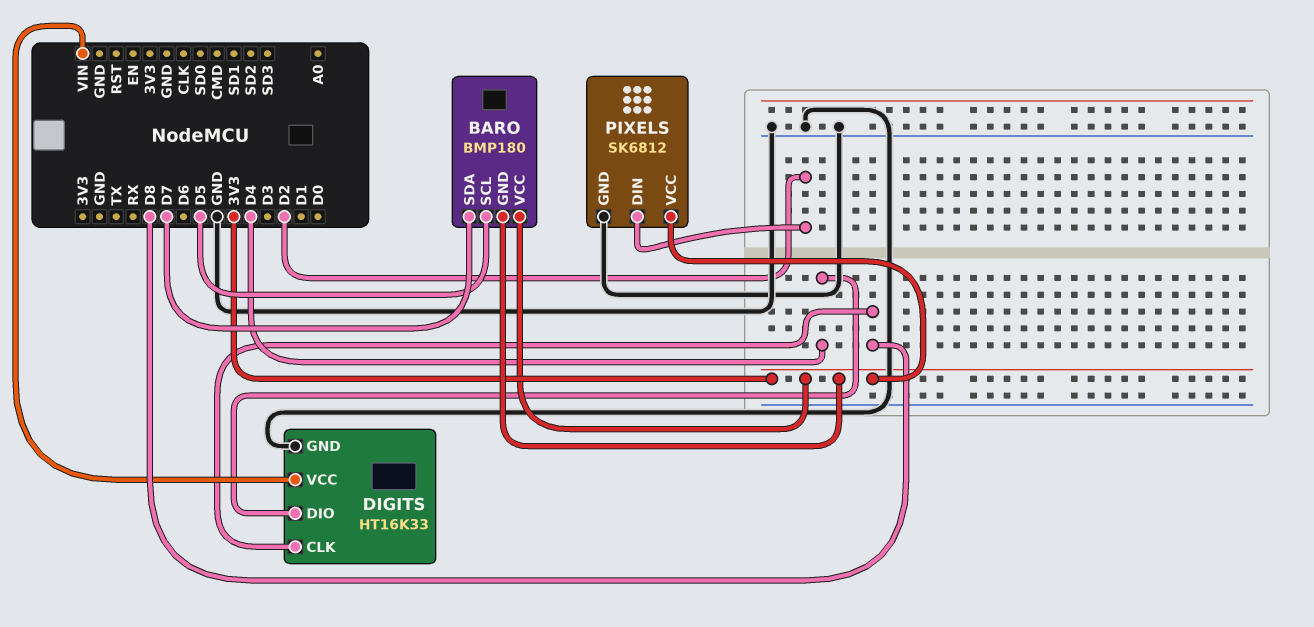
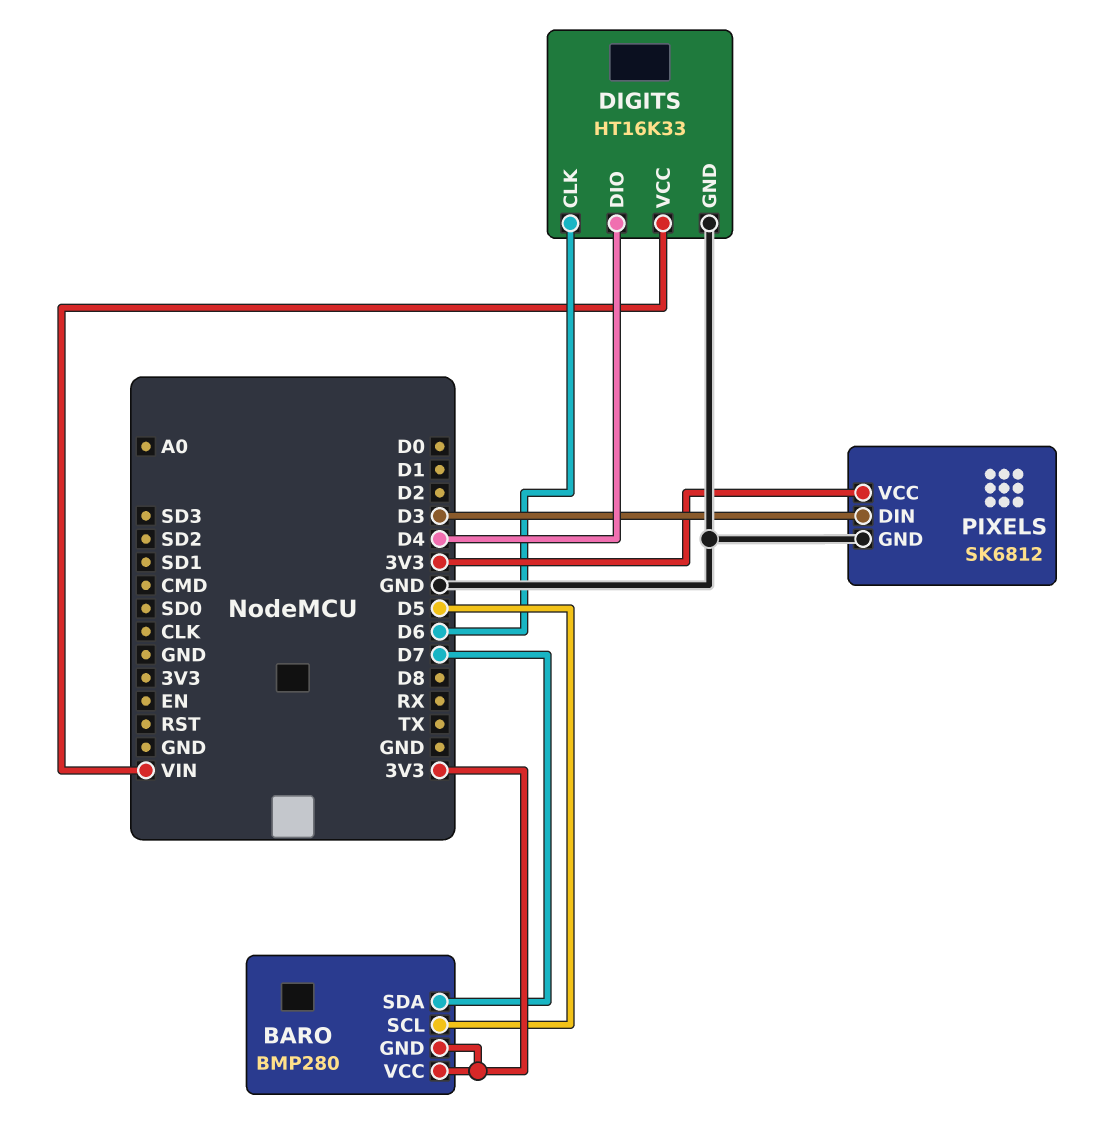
BARO: BMP180 -> BMP280
DIGITS pin CLK: D8 -> D6
PIXELS pin DIN: D2 -> D3

